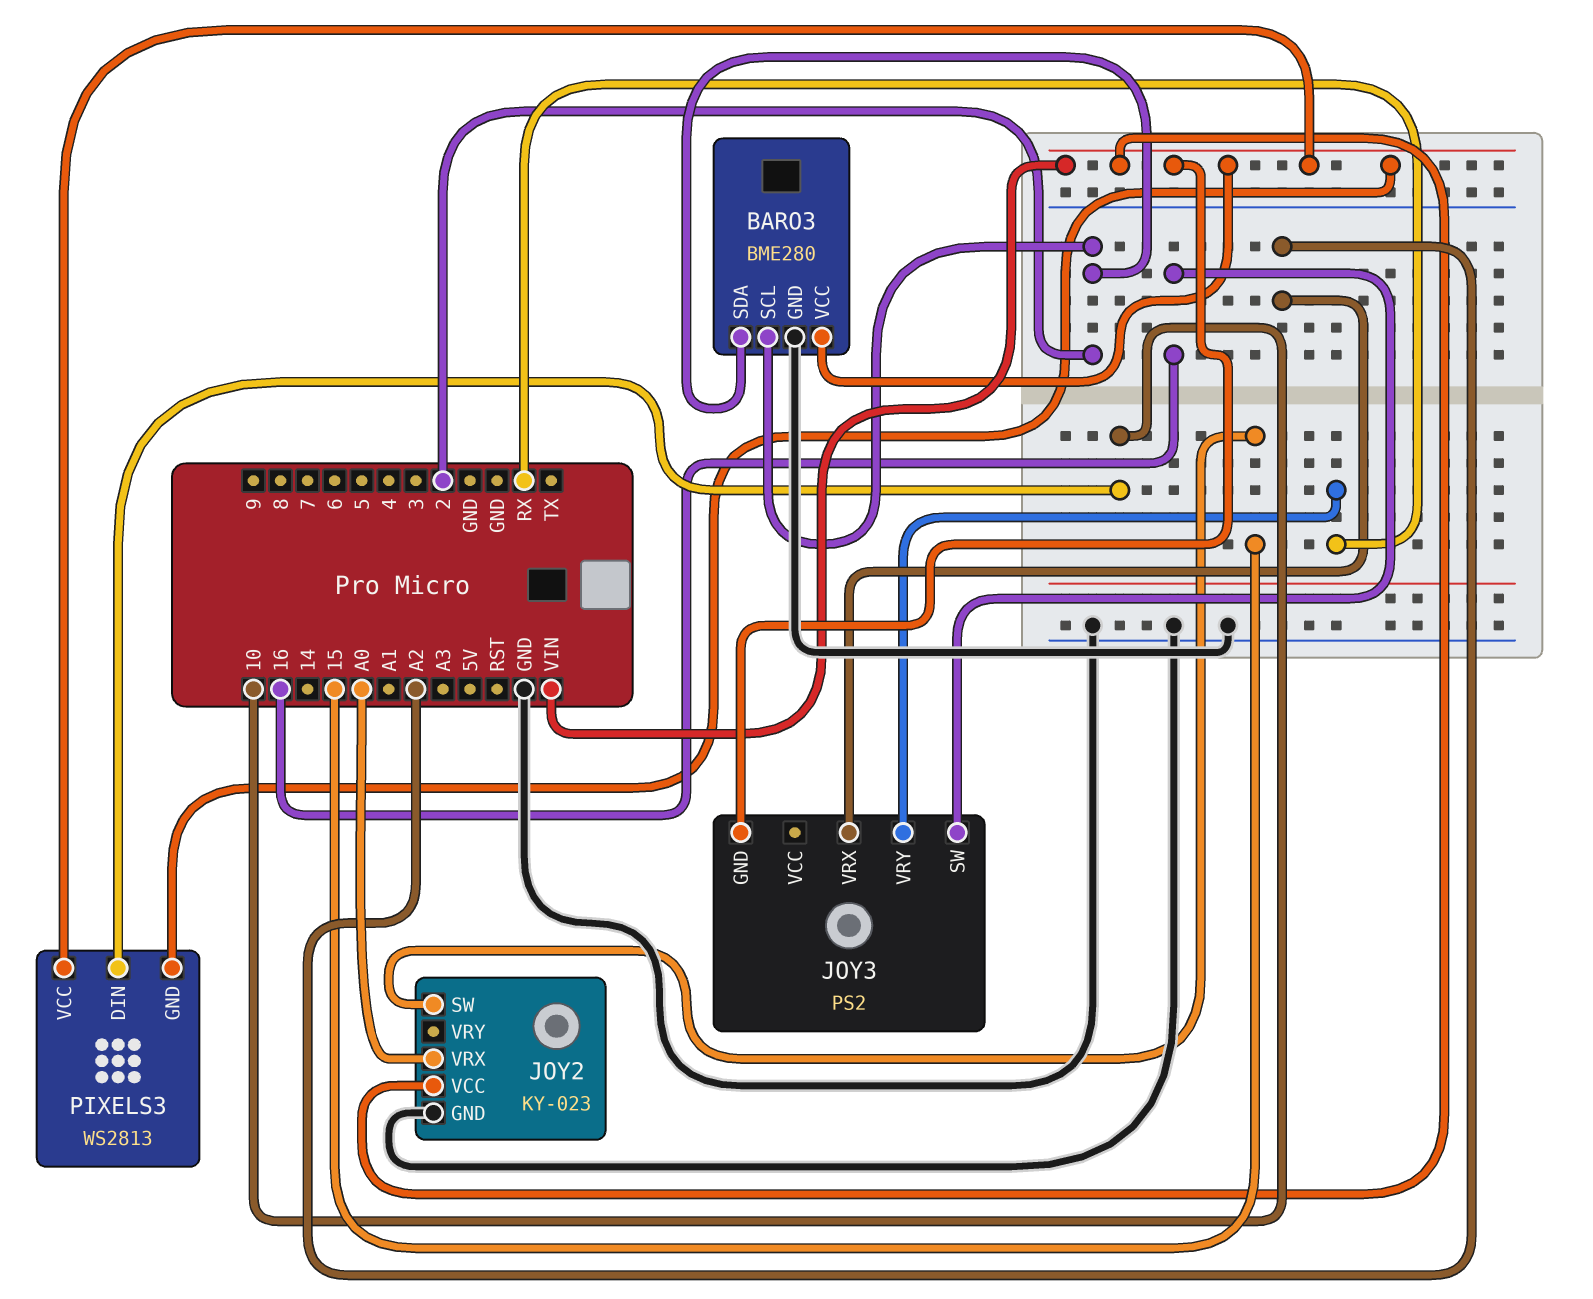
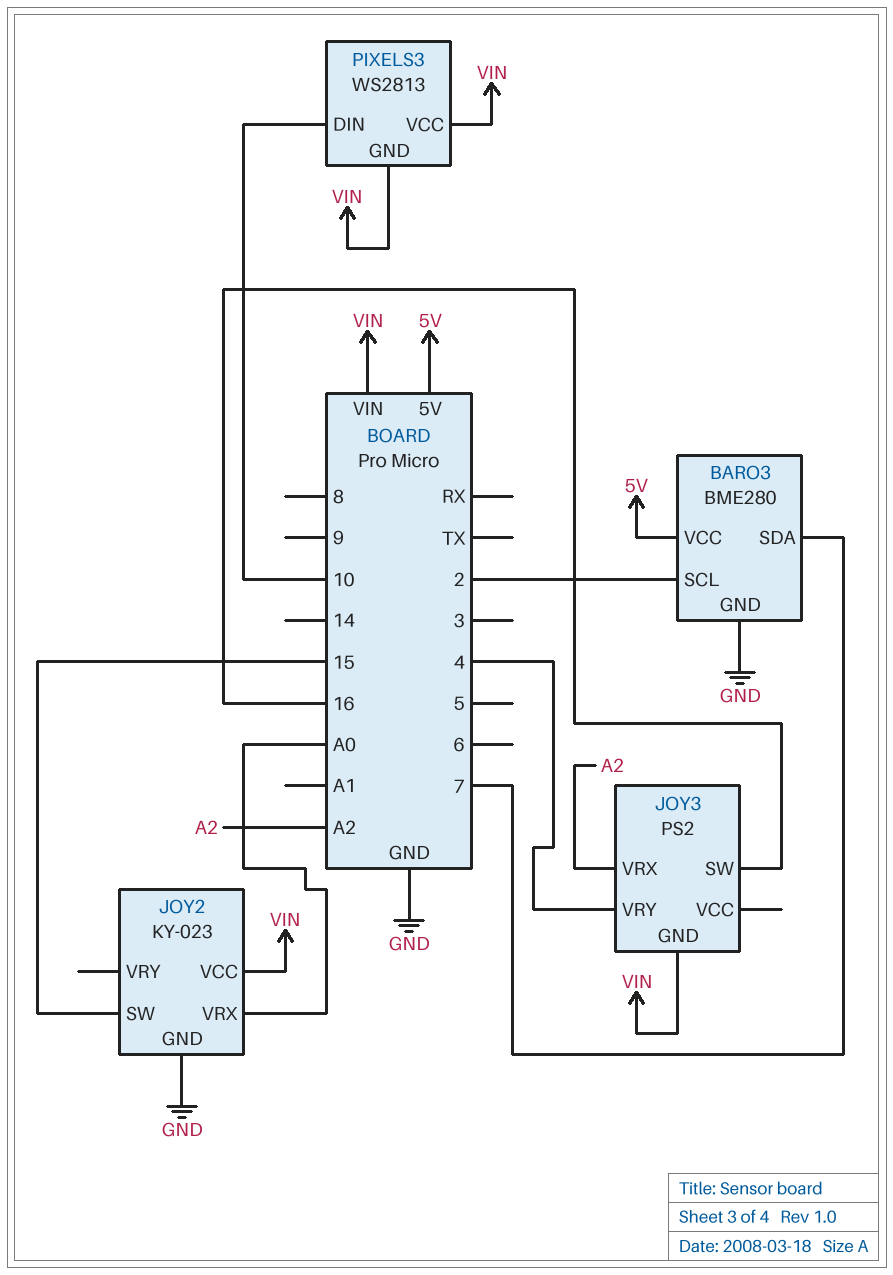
BARO3 pin SDA: 2 -> 7
BARO3 pin VCC: VIN -> 5V
JOY3 pin VRY: RX -> 4

